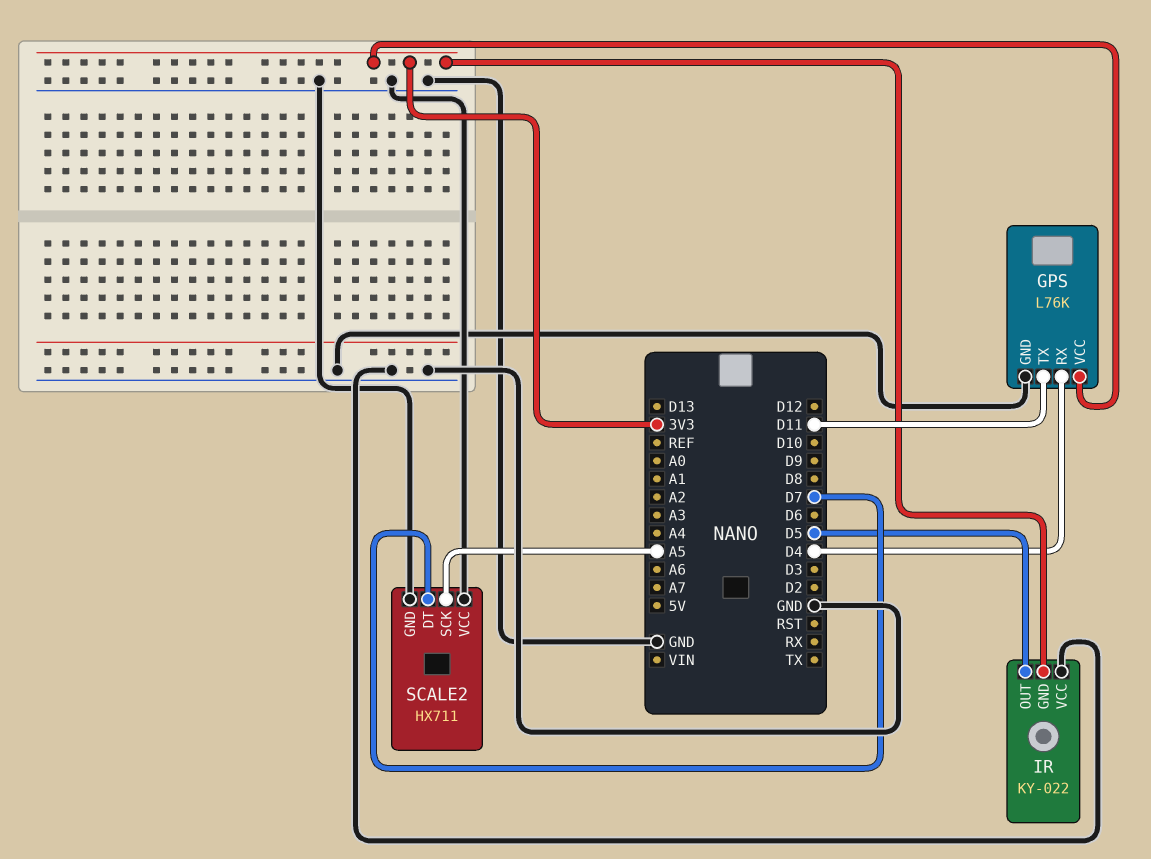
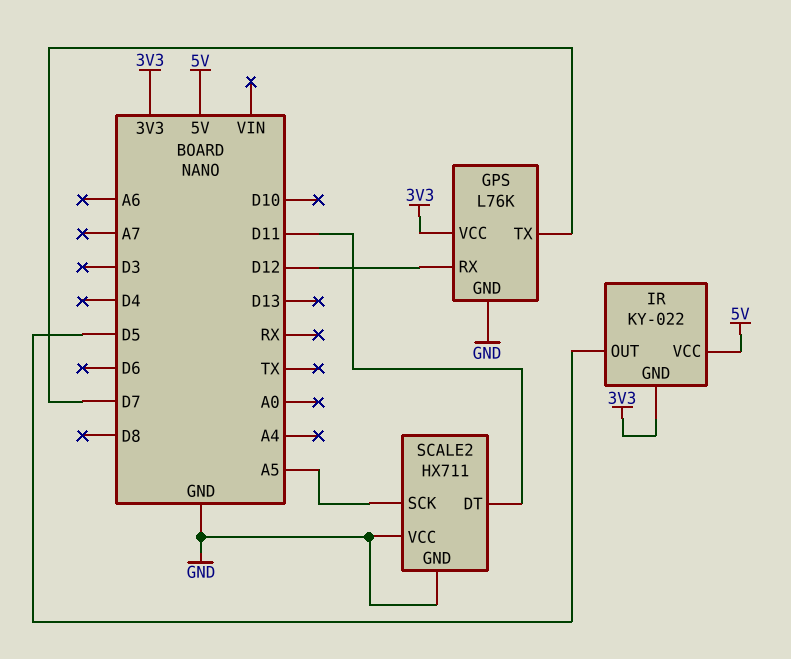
GPS pin RX: D4 -> D12
GPS pin TX: D11 -> D7
IR pin VCC: GND -> 5V
SCALE2 pin DT: D7 -> D11

